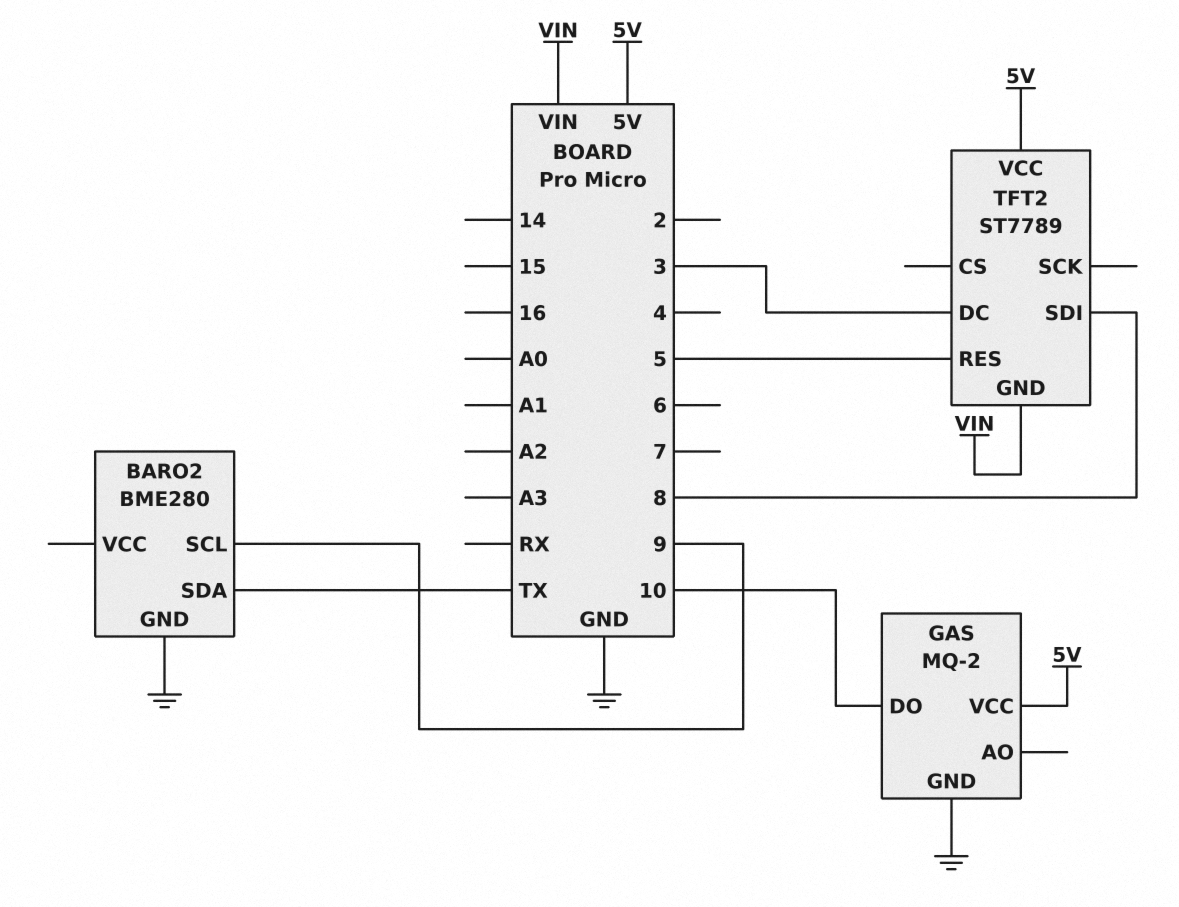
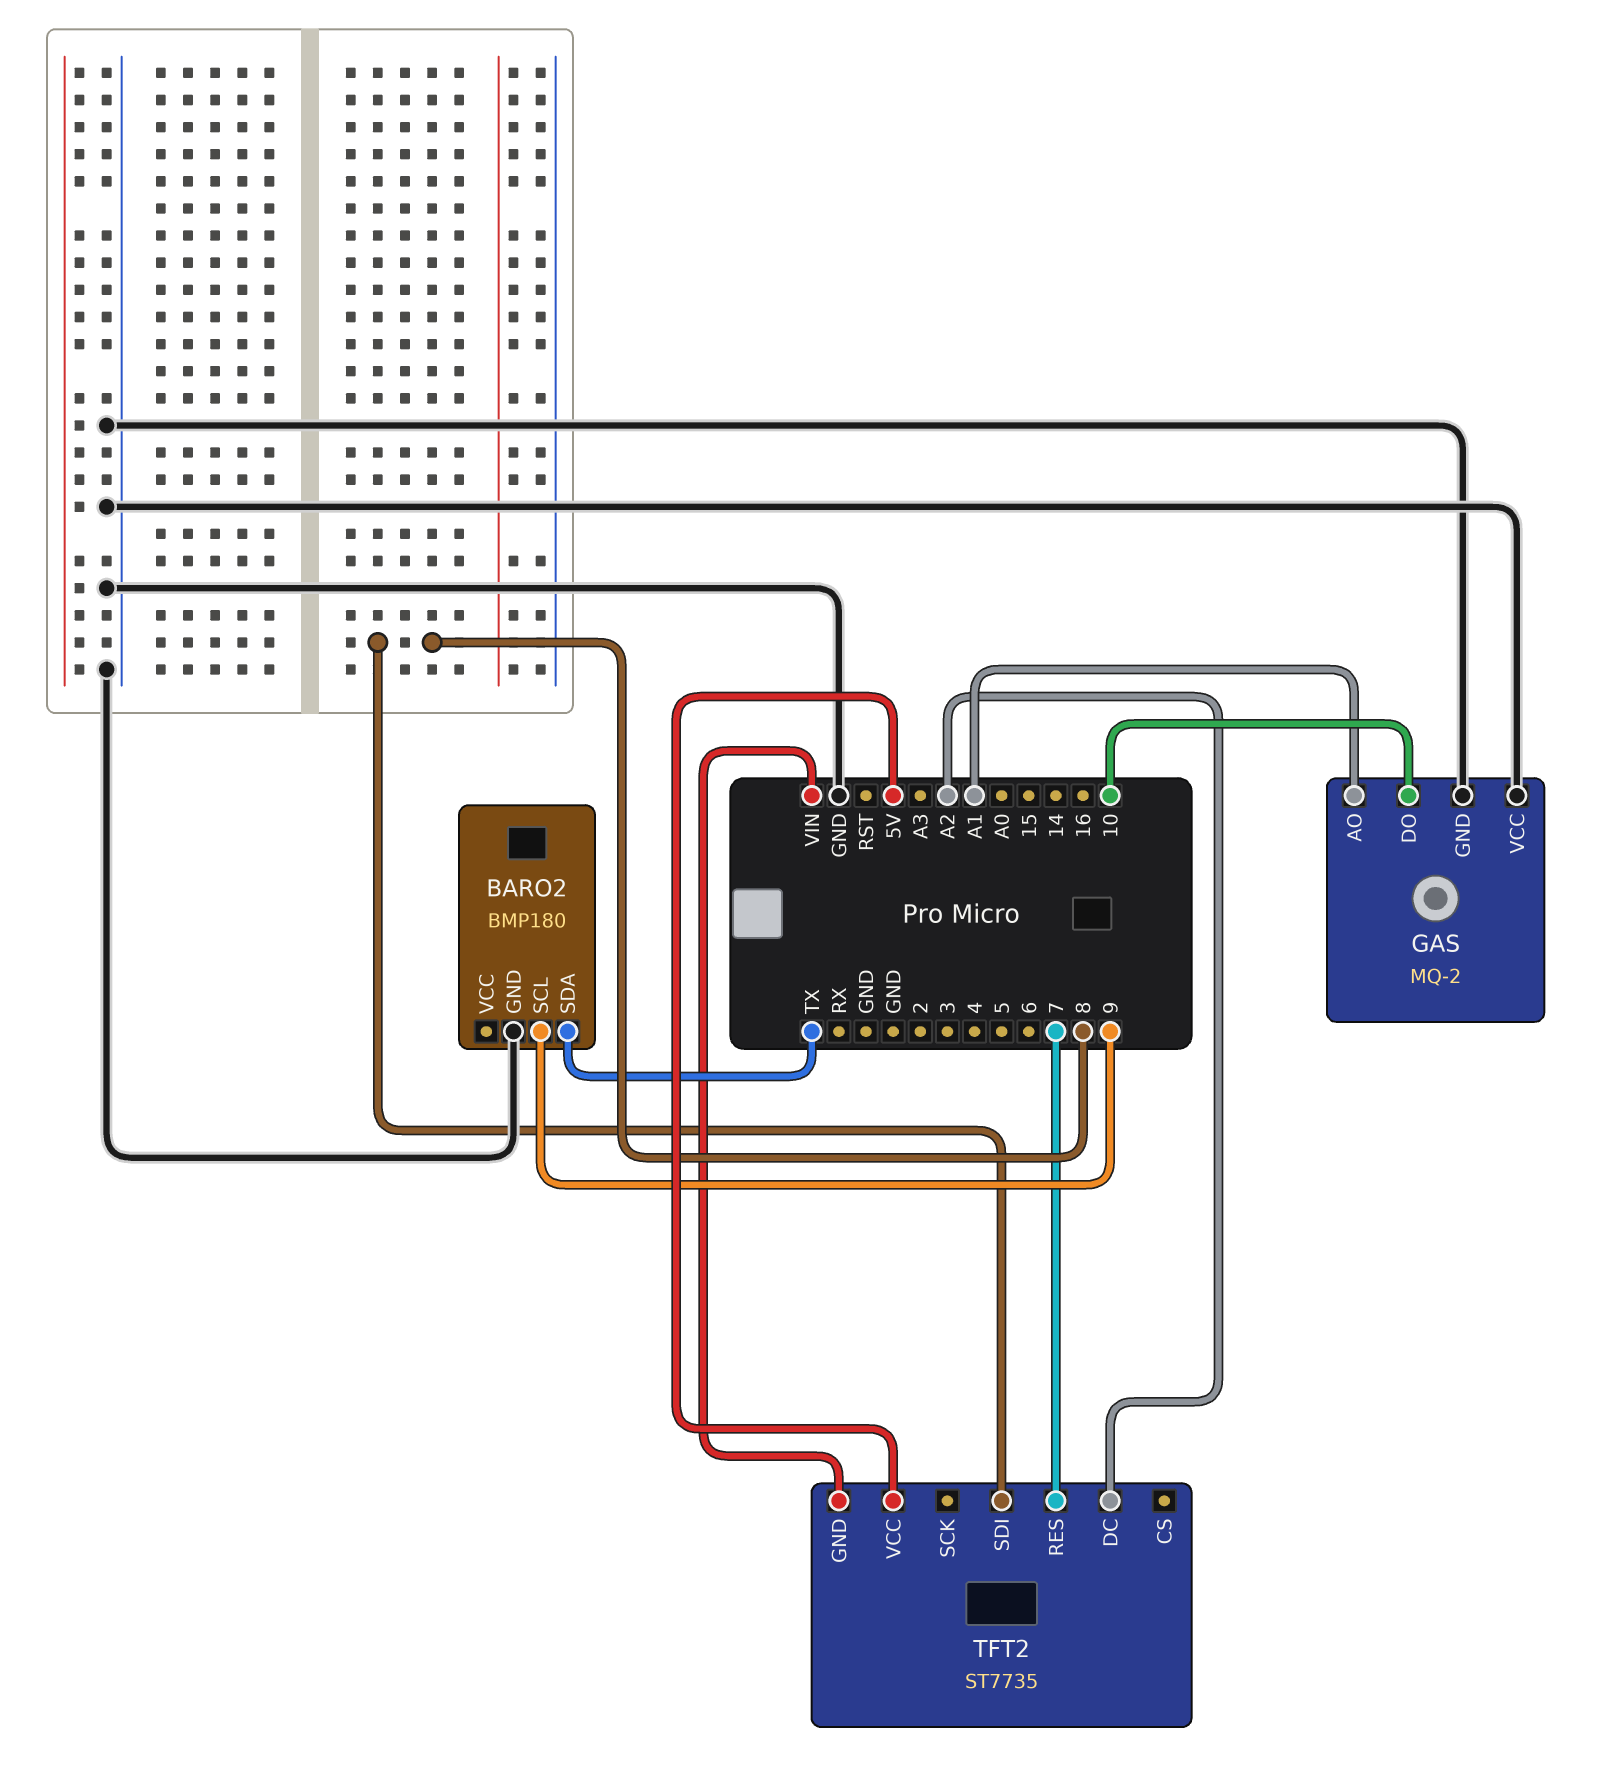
BARO2: BME280 -> BMP180
GAS pin AO: none -> A1
GAS pin VCC: 5V -> GND
TFT2: ST7789 -> ST7735
TFT2 pin DC: 3 -> A2
TFT2 pin RES: 5 -> 7

